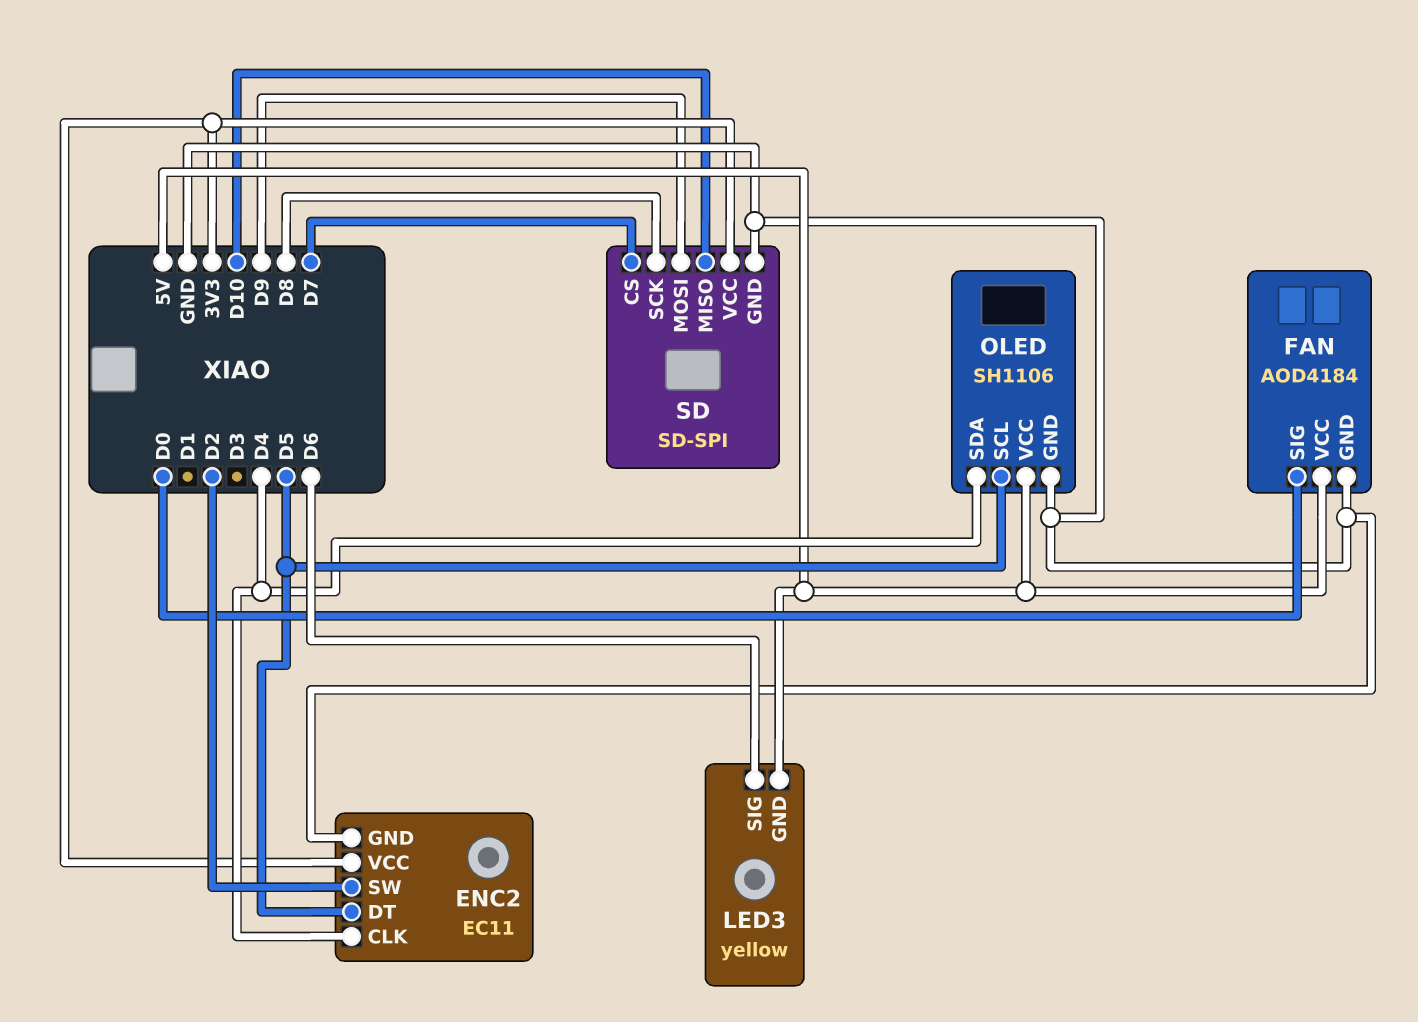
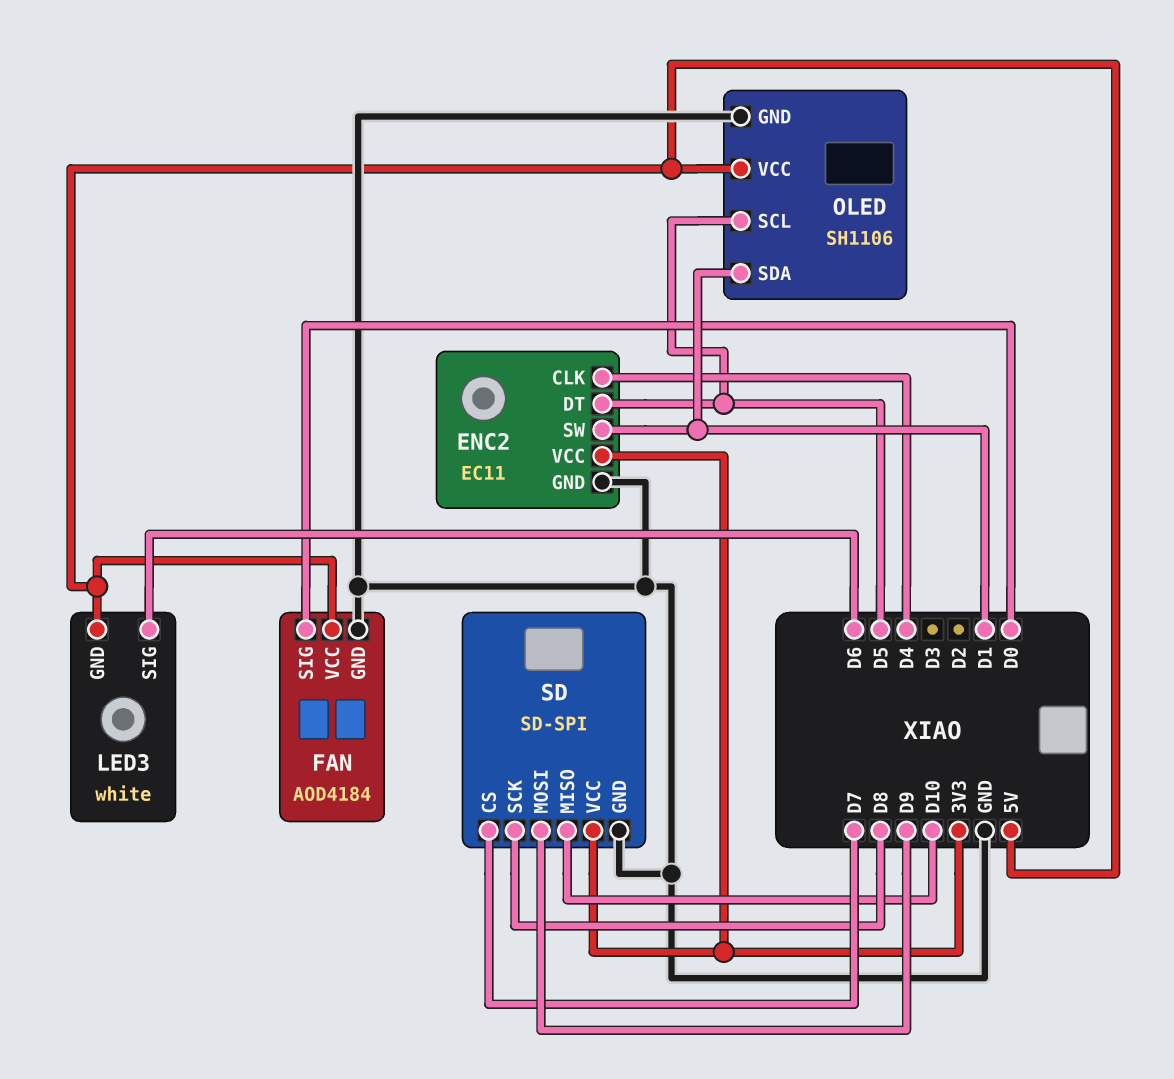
ENC2 pin SW: D2 -> D1
LED3: yellow -> white
OLED pin SDA: D4 -> D1

